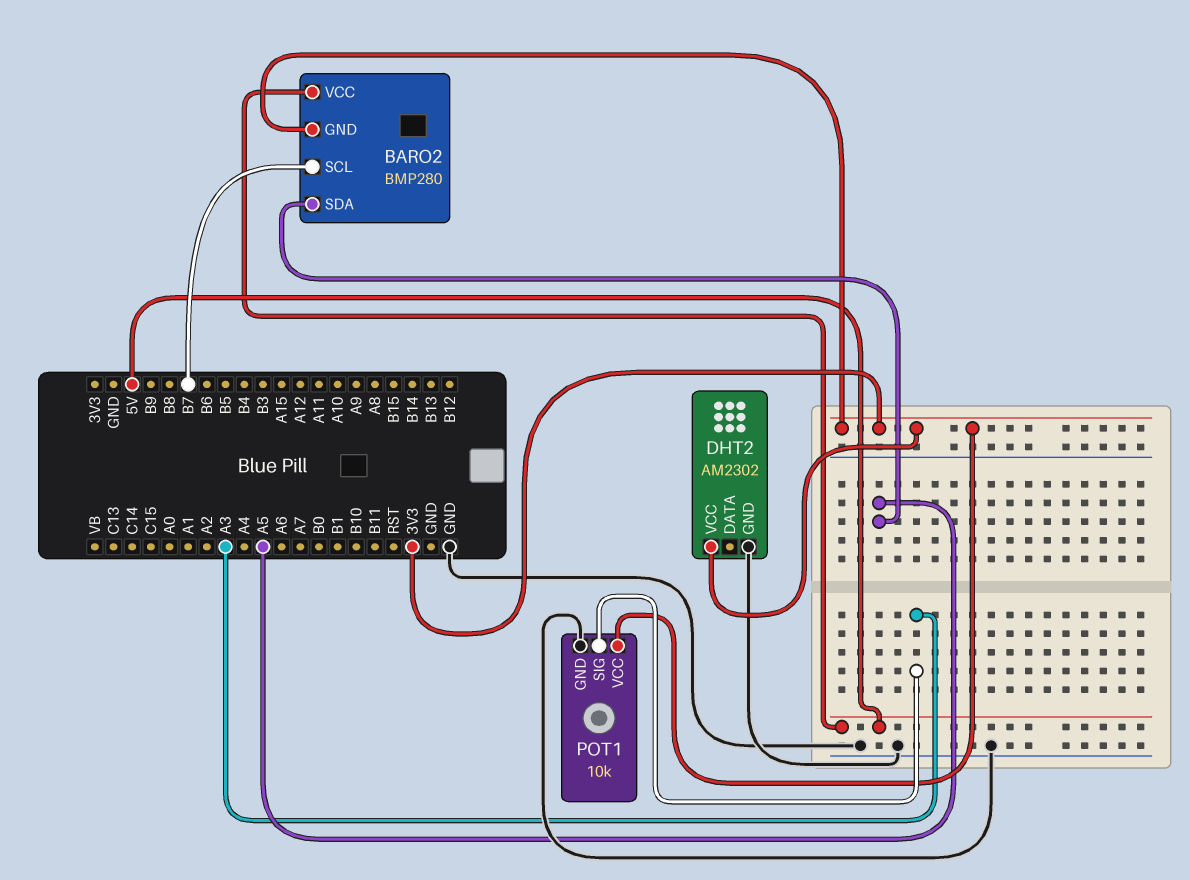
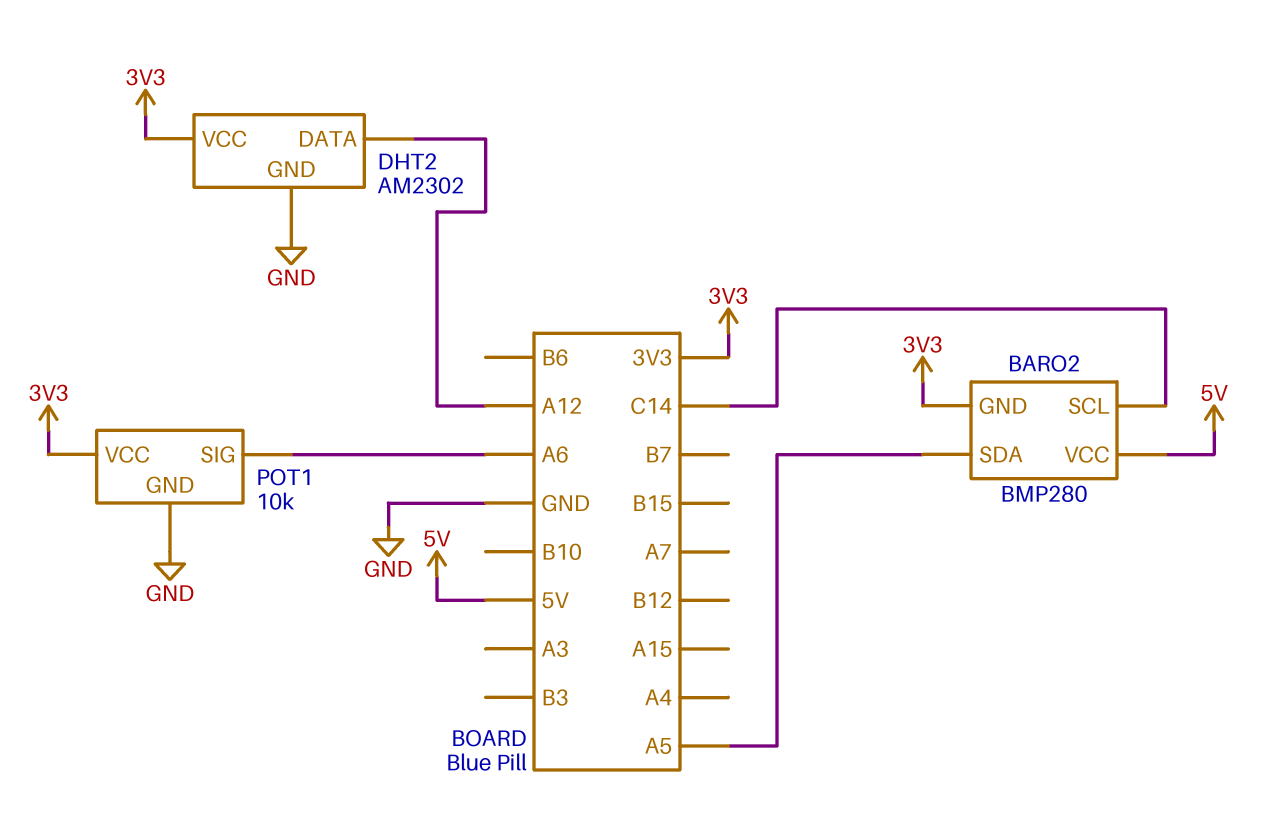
BARO2 pin SCL: B7 -> C14
DHT2 pin DATA: none -> A12
POT1 pin SIG: A3 -> A6

